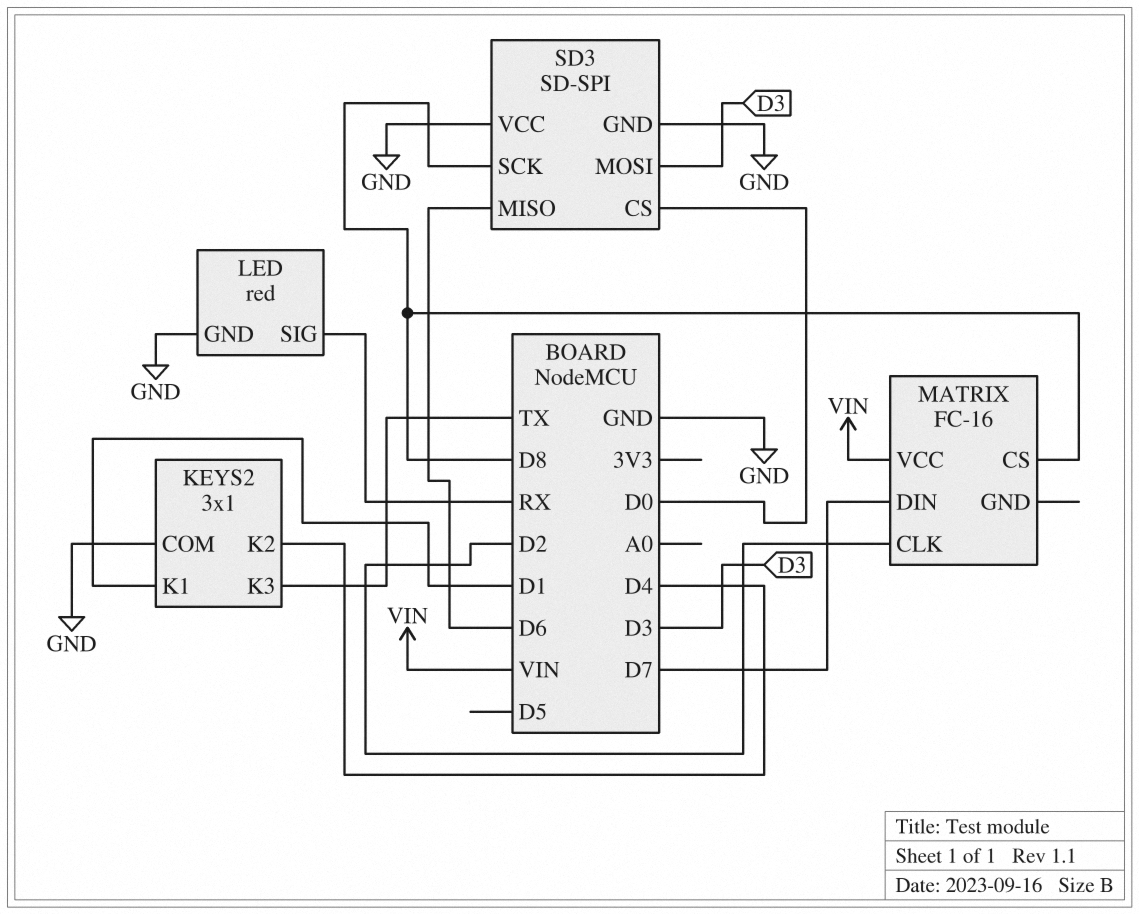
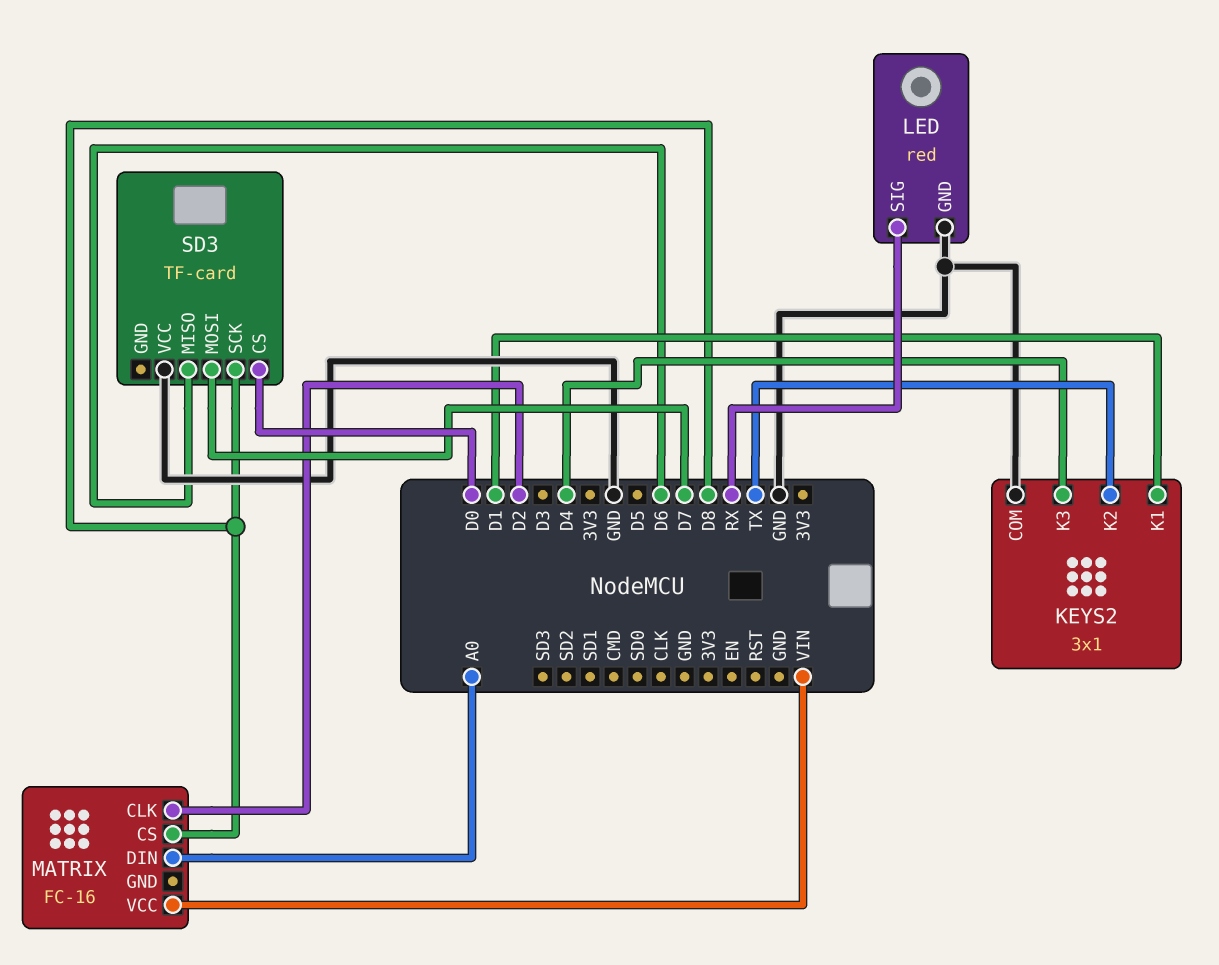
KEYS2 pin K2: D4 -> TX
KEYS2 pin K3: TX -> D4
MATRIX pin DIN: D7 -> A0
SD3: SD-SPI -> TF-card
SD3 pin GND: GND -> none
SD3 pin MOSI: D3 -> D7

